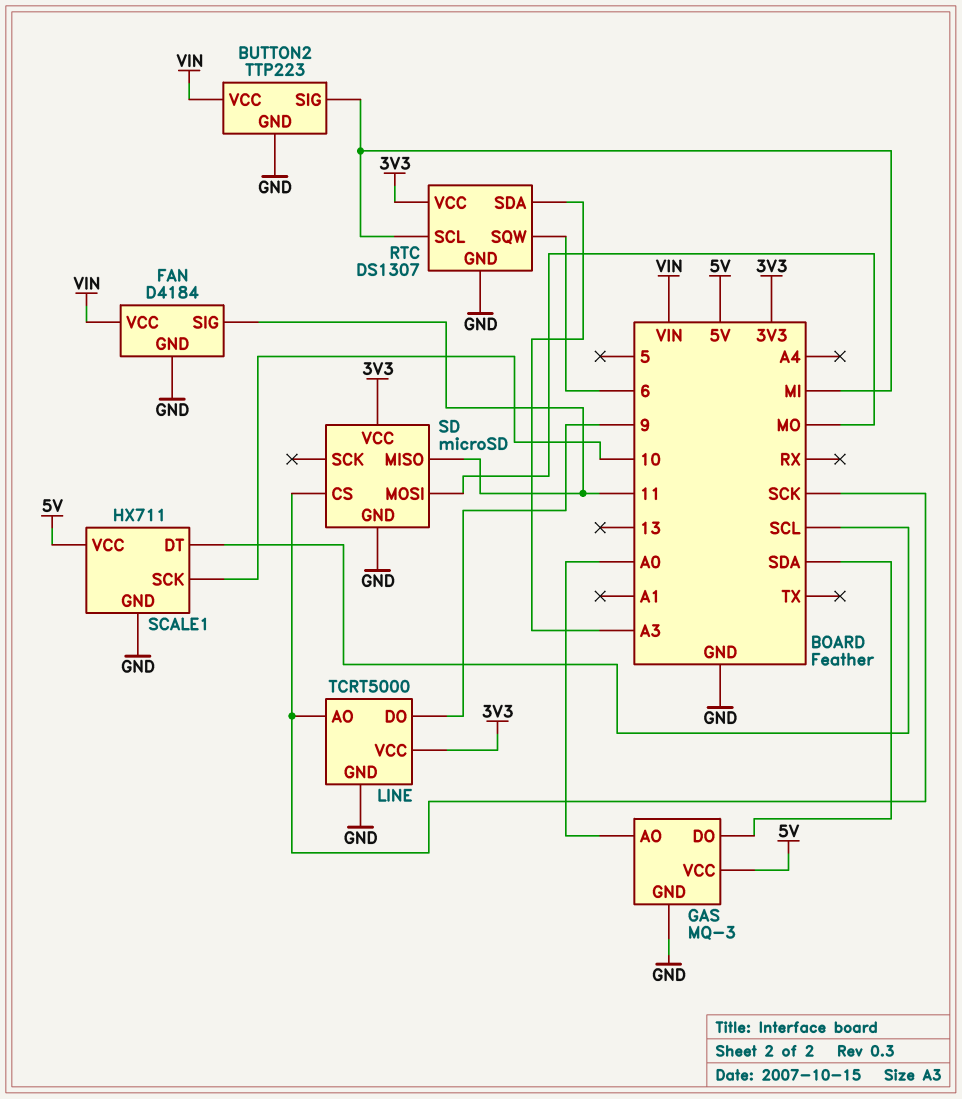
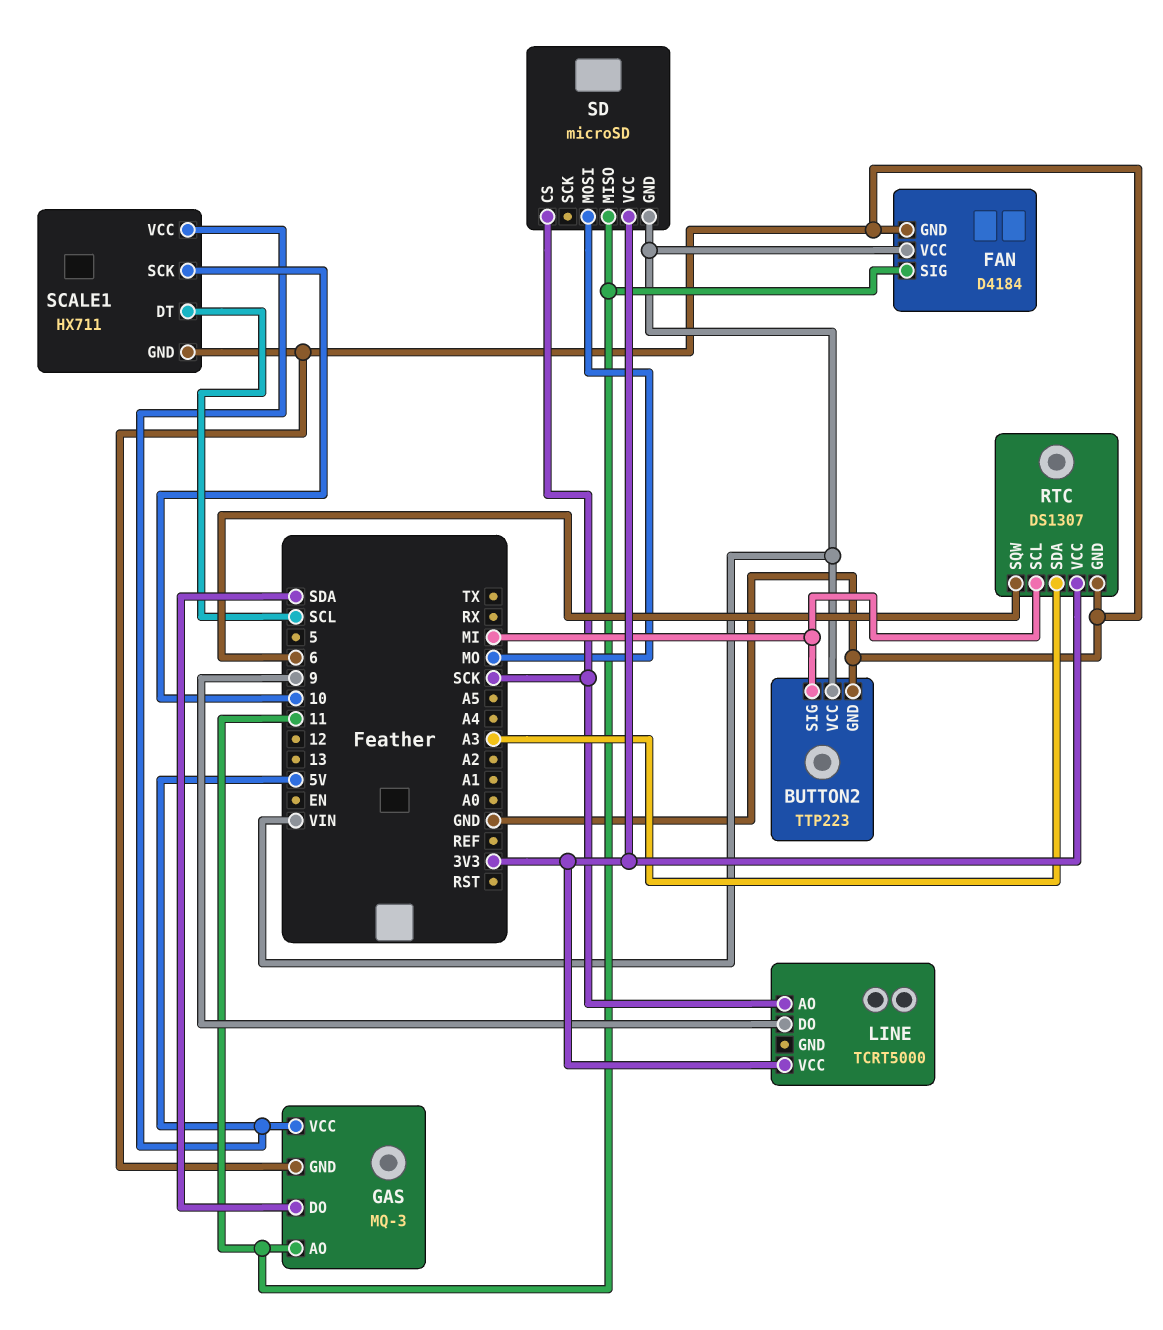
GAS pin AO: A0 -> 11
LINE pin GND: GND -> none
SD pin GND: GND -> VIN

